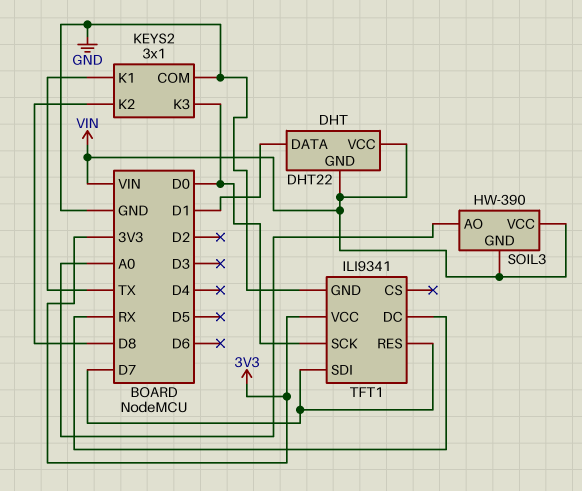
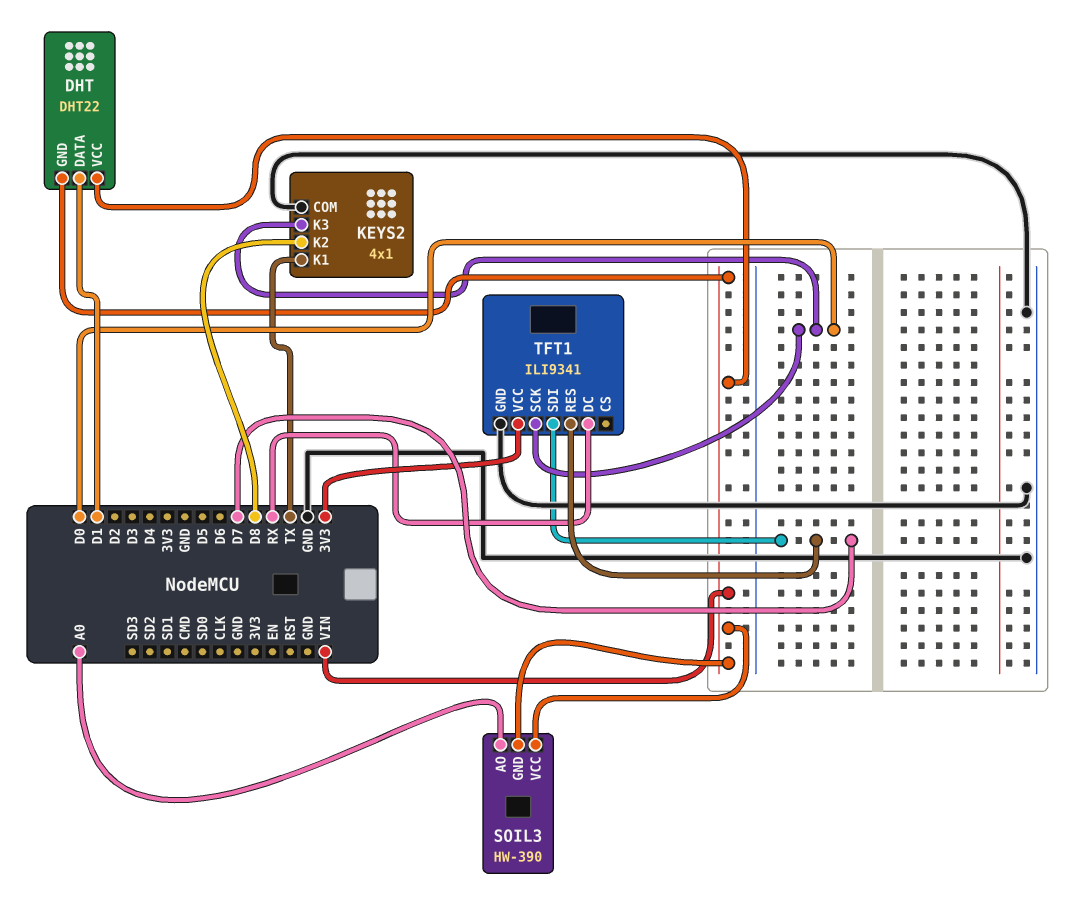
KEYS2: 3x1 -> 4x1

